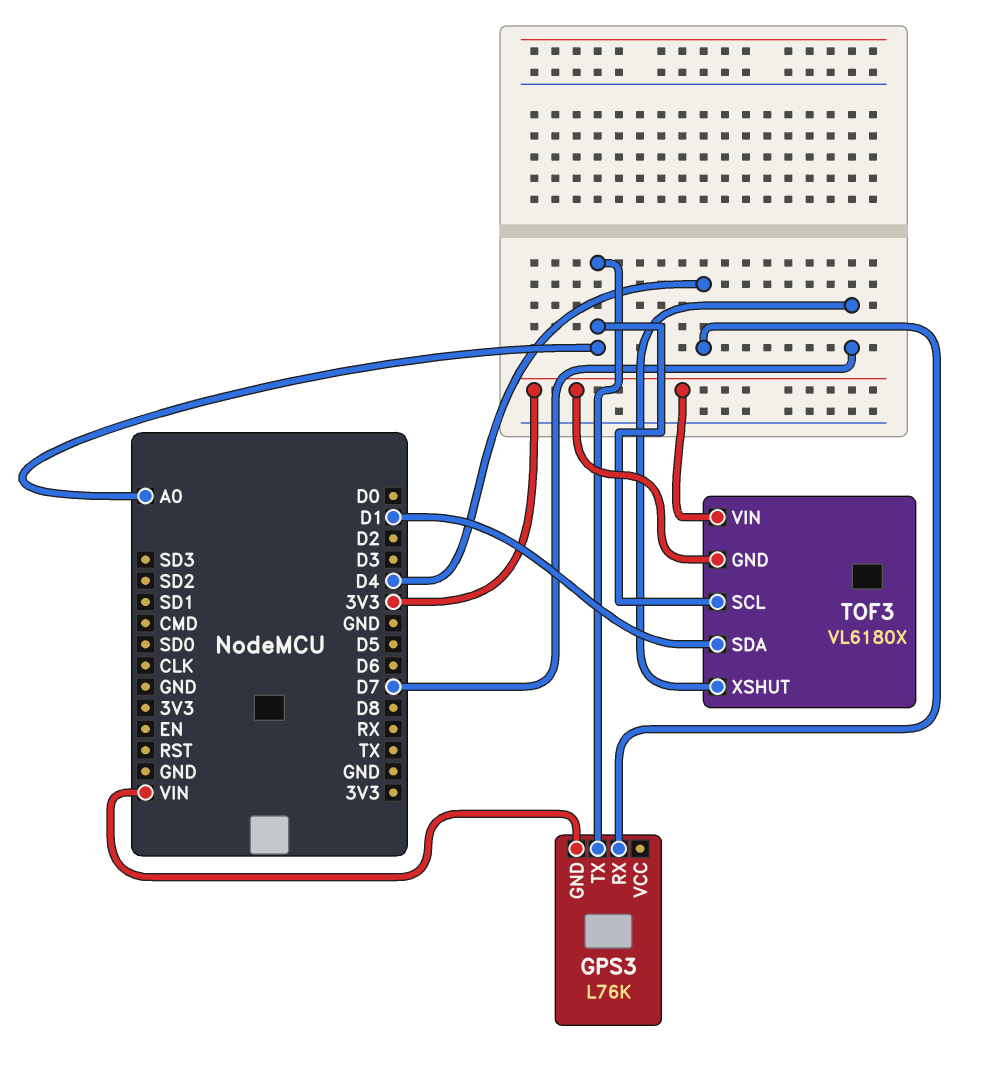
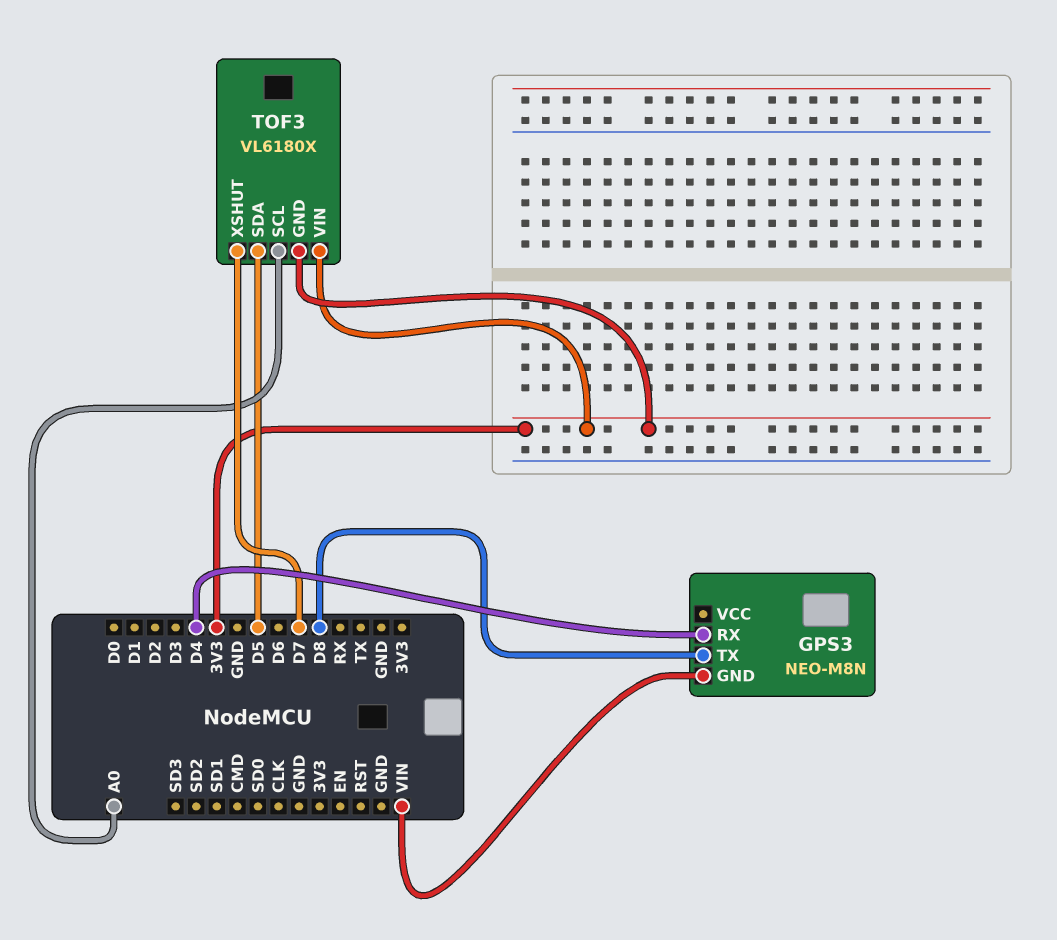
GPS3: L76K -> NEO-M8N
GPS3 pin TX: A0 -> D8
TOF3 pin SDA: D1 -> D5

